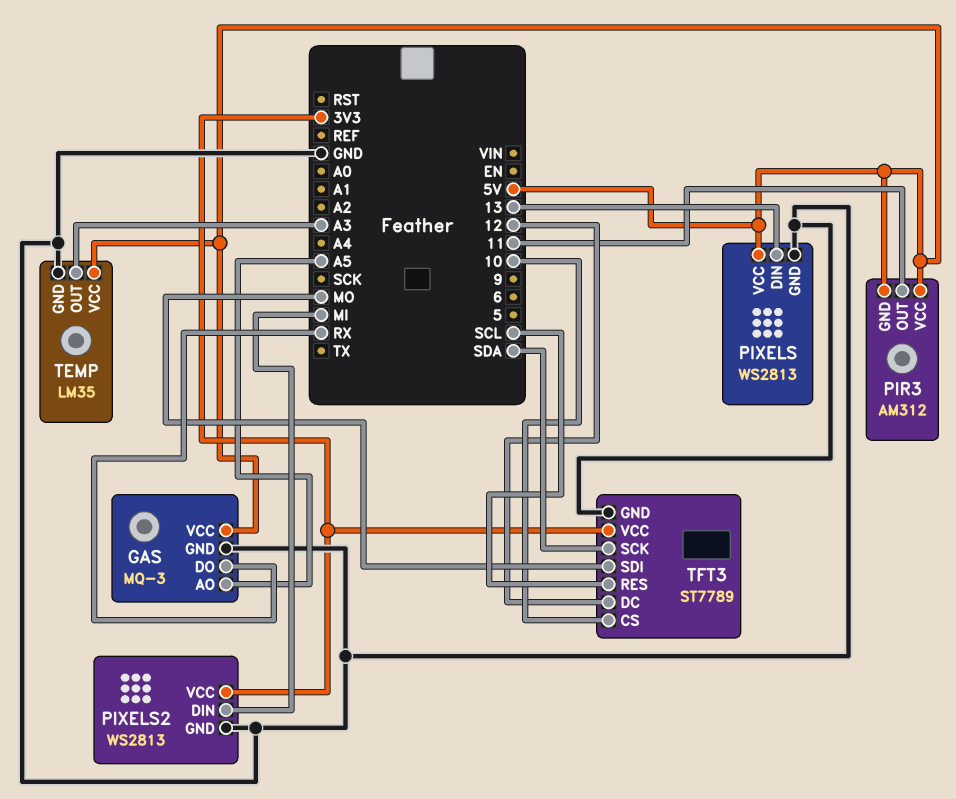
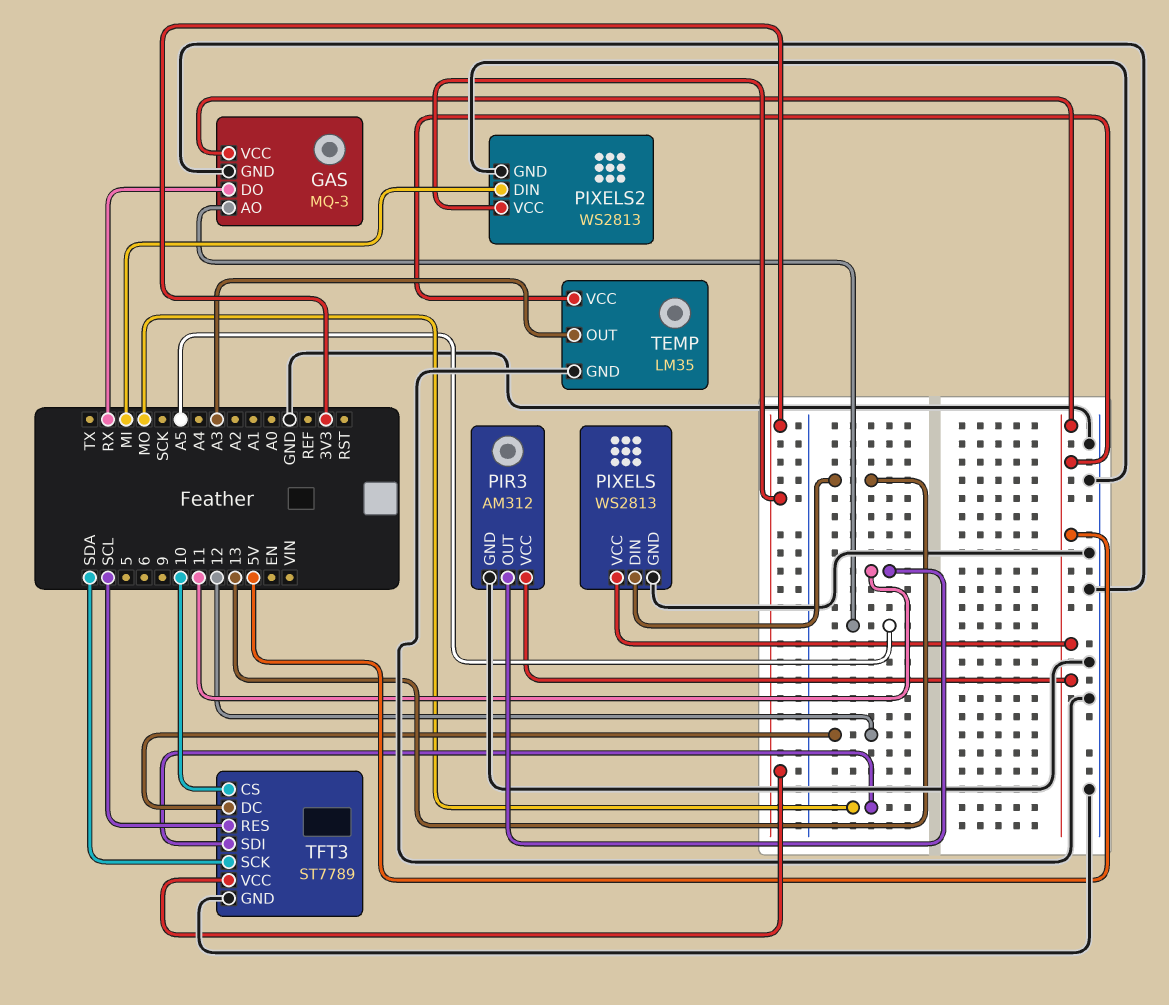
PIR3 pin GND: 5V -> GND

